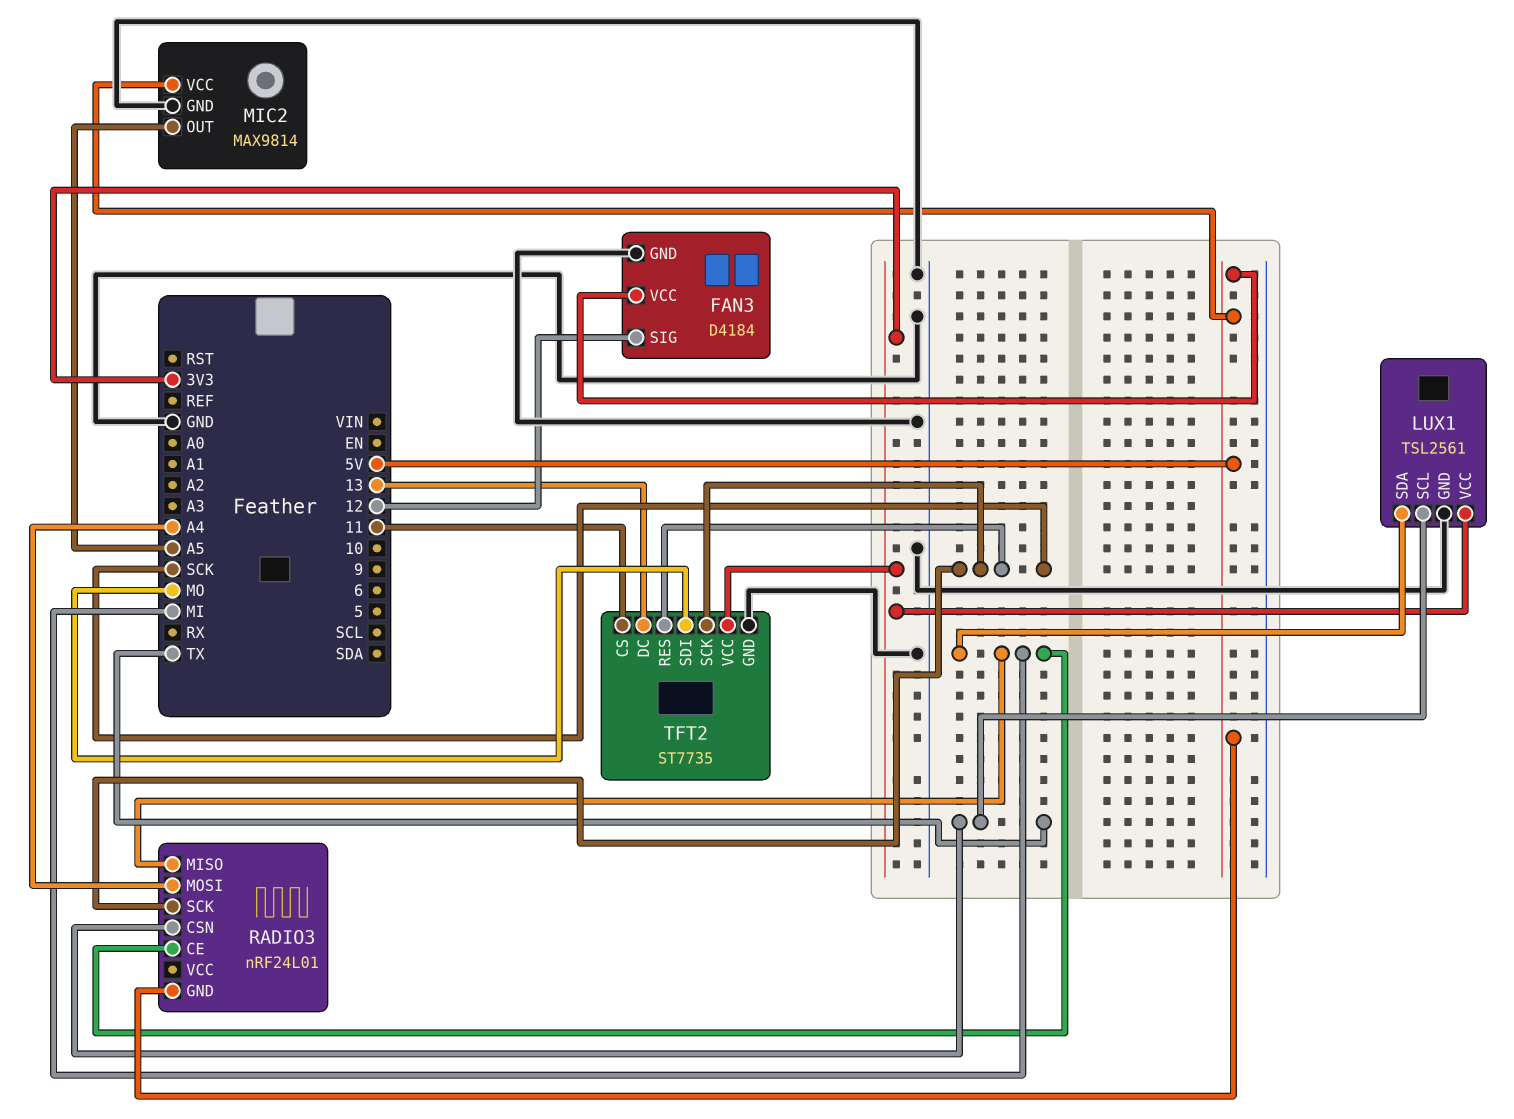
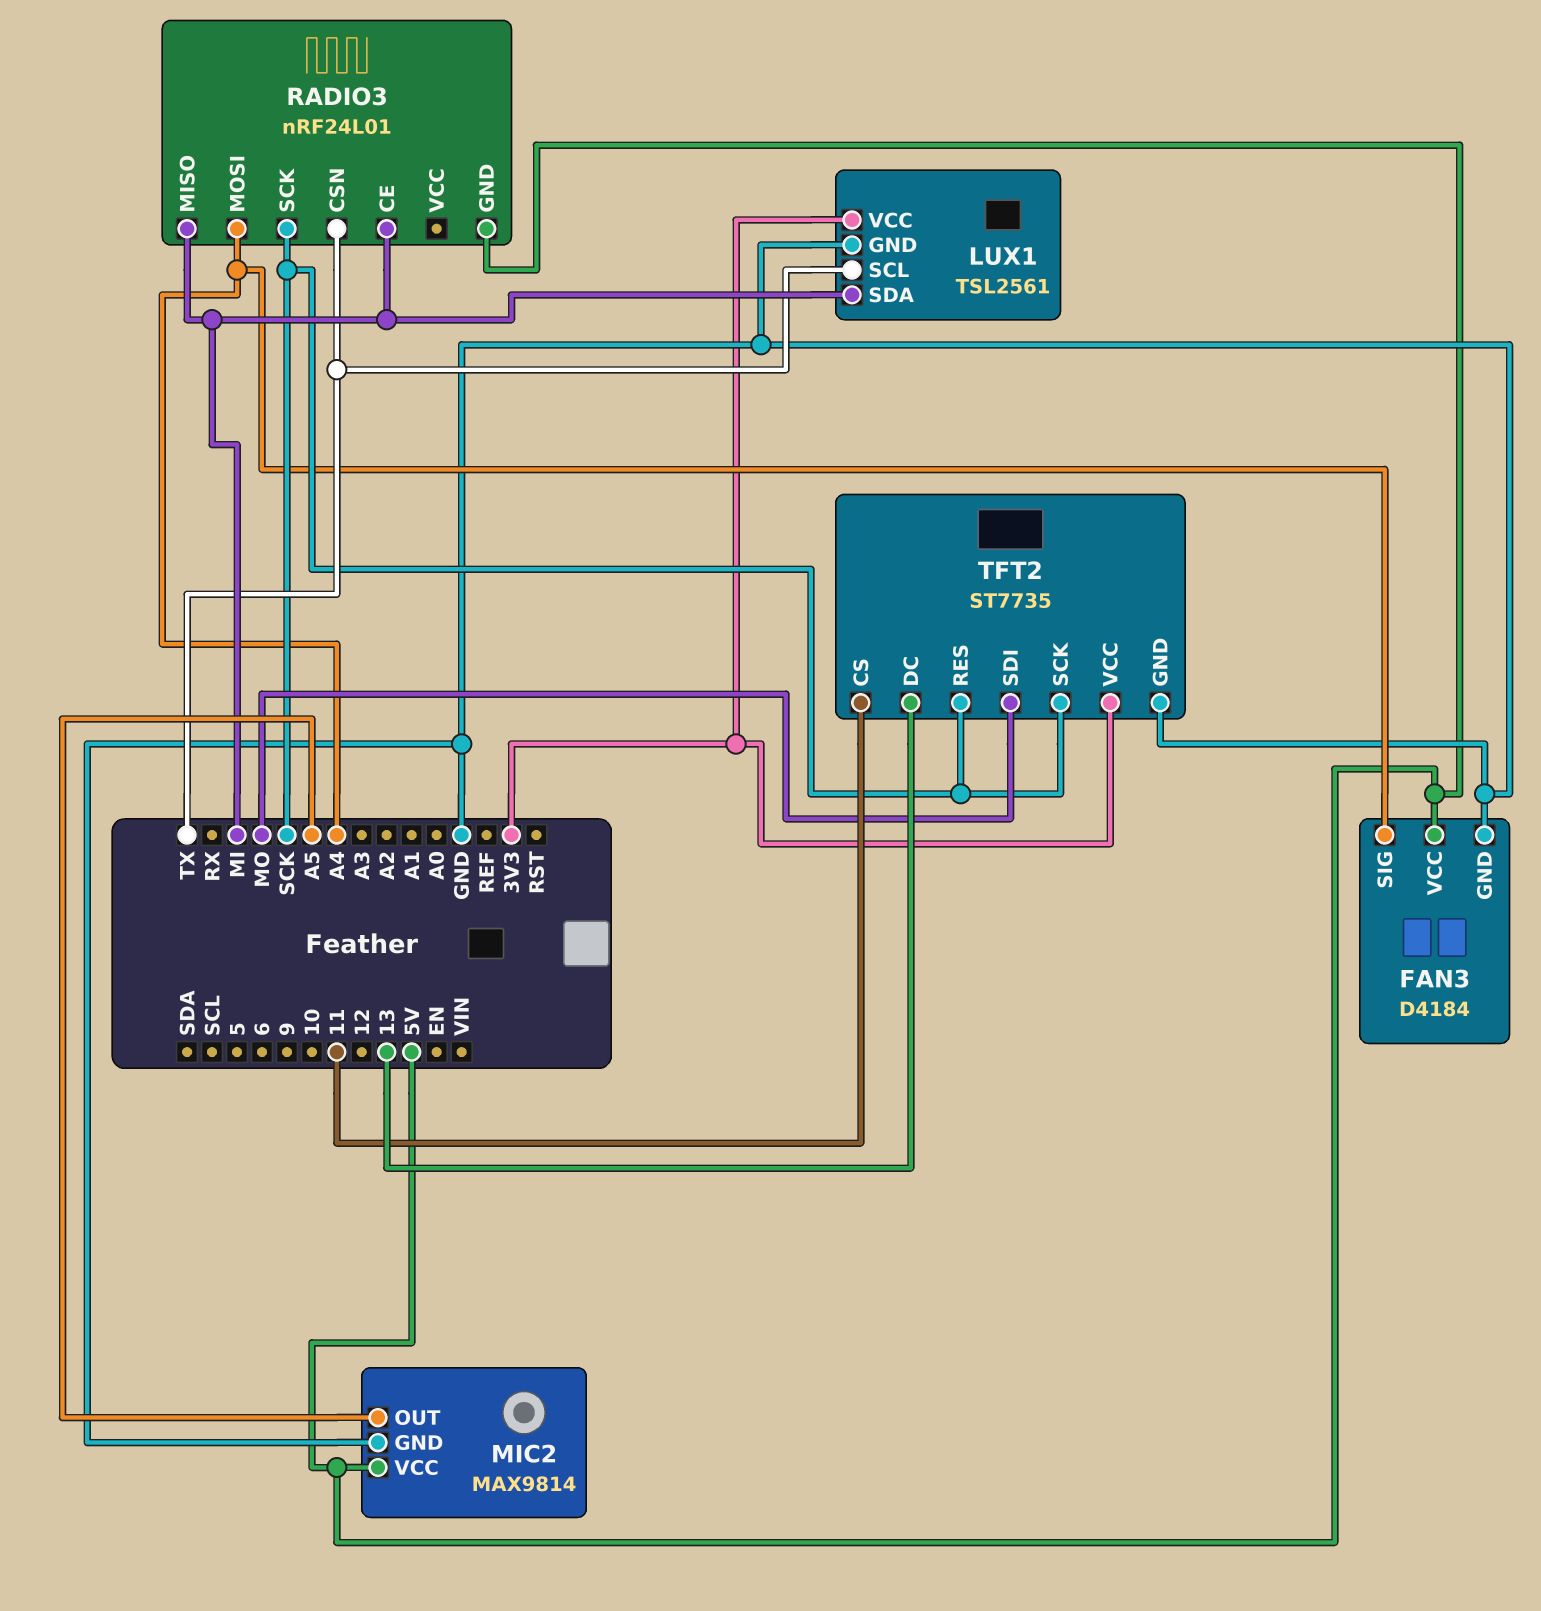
FAN3 pin SIG: 12 -> A4

